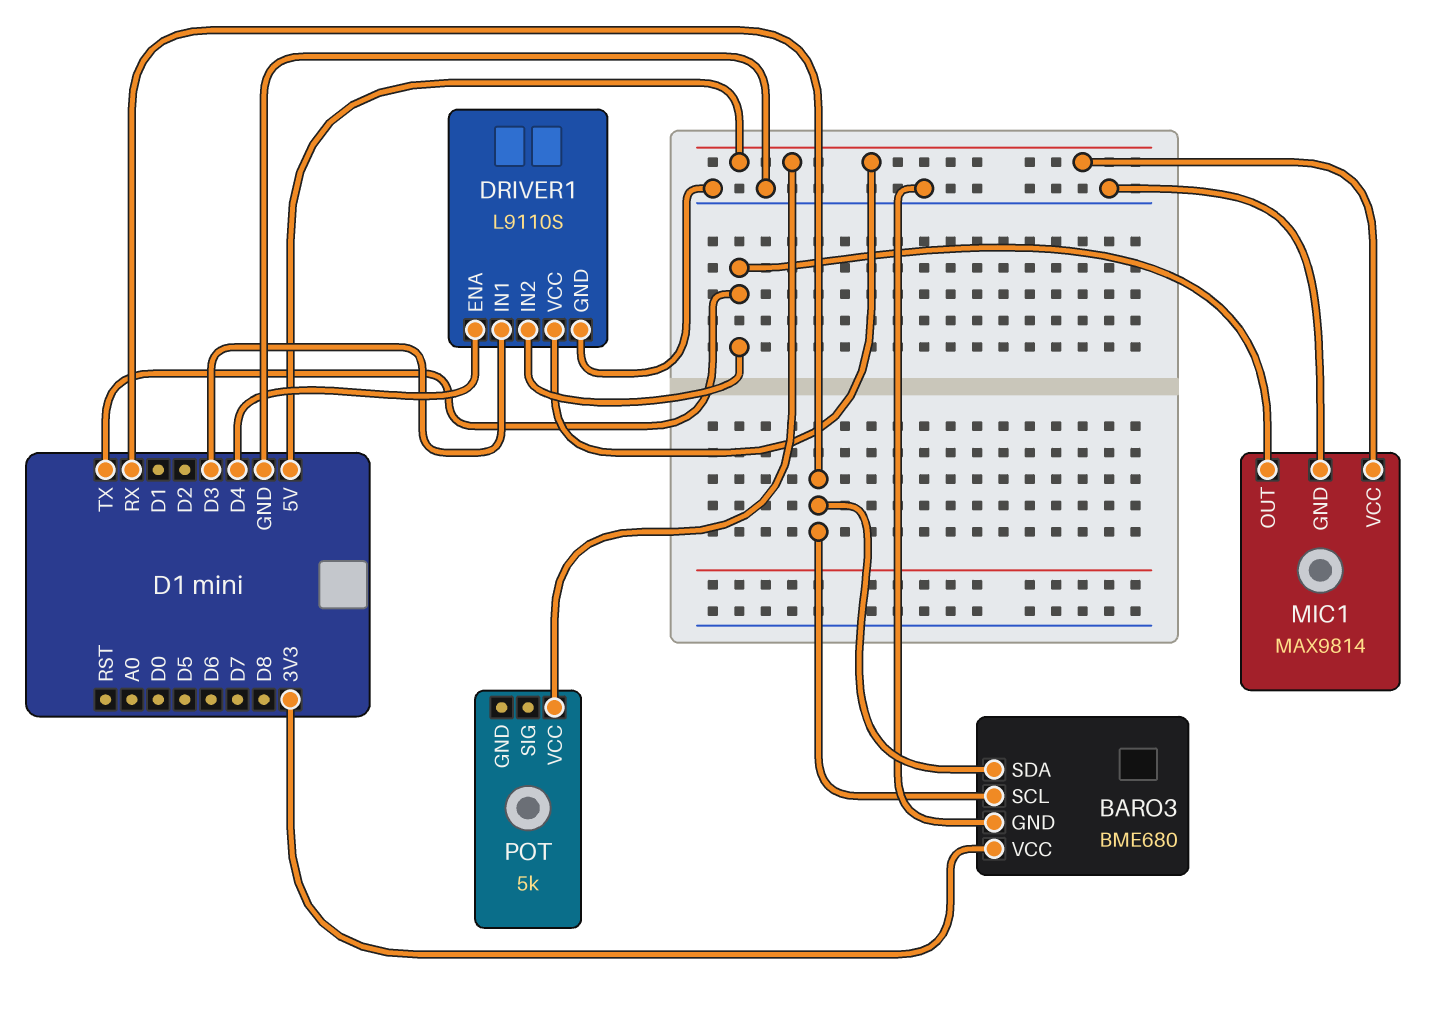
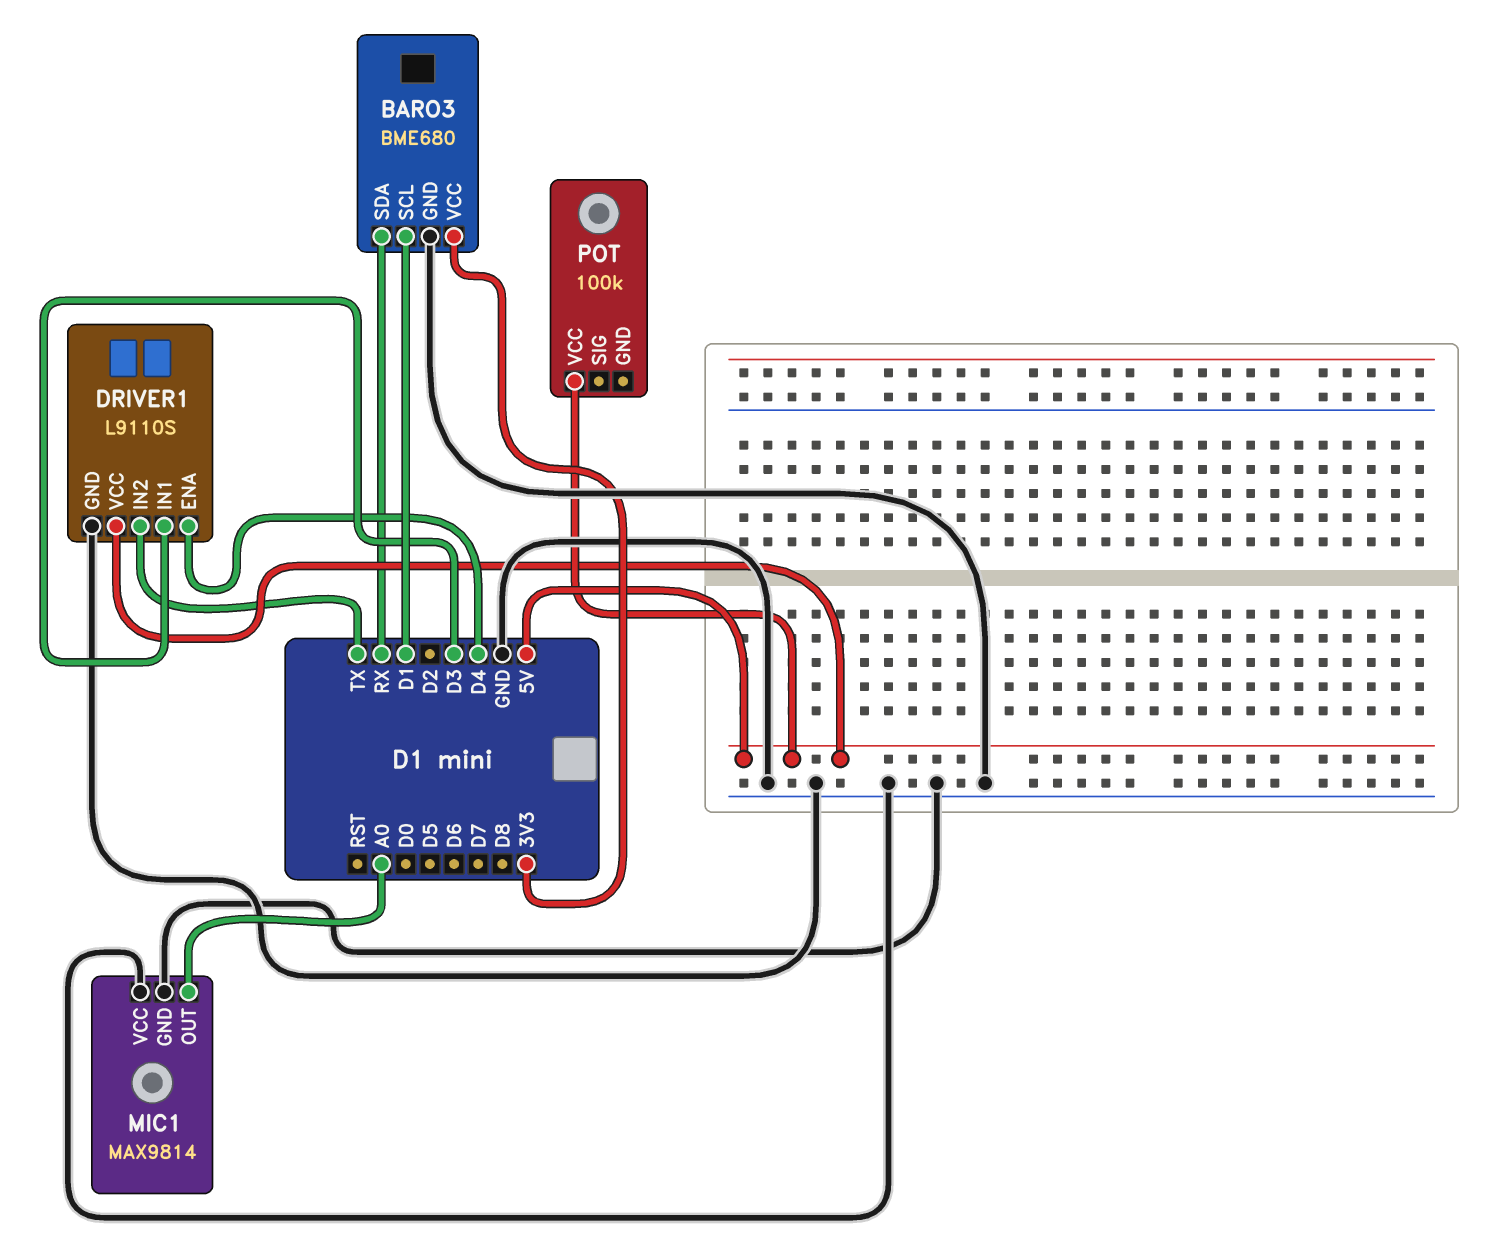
BARO3 pin SCL: RX -> D1
MIC1 pin OUT: TX -> A0
MIC1 pin VCC: 5V -> GND
POT: 5k -> 100k

